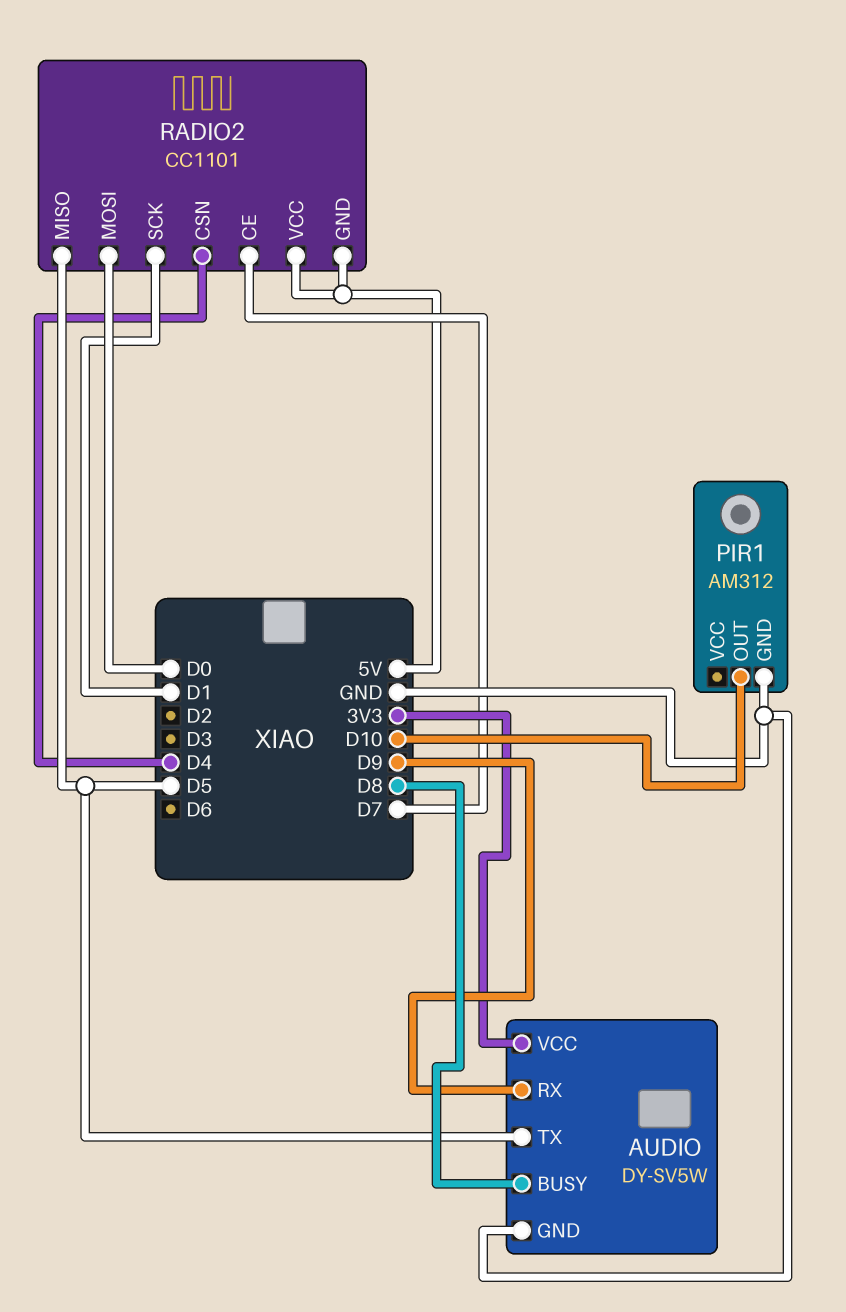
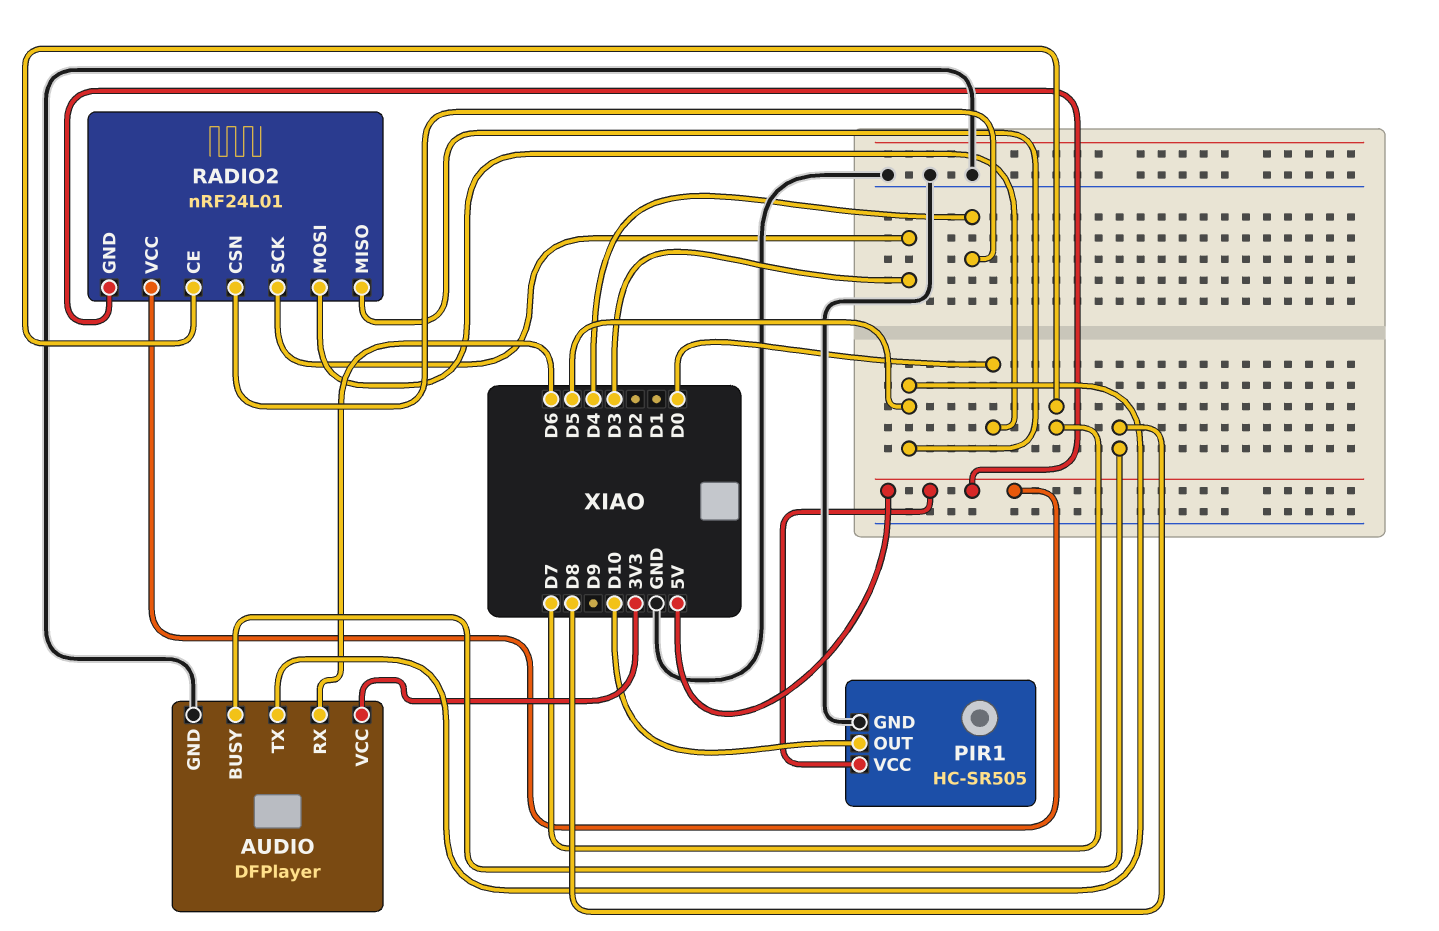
AUDIO: DY-SV5W -> DFPlayer
AUDIO pin RX: D9 -> D6
PIR1: AM312 -> HC-SR505
PIR1 pin VCC: none -> 5V
RADIO2: CC1101 -> nRF24L01
RADIO2 pin SCK: D1 -> D3

